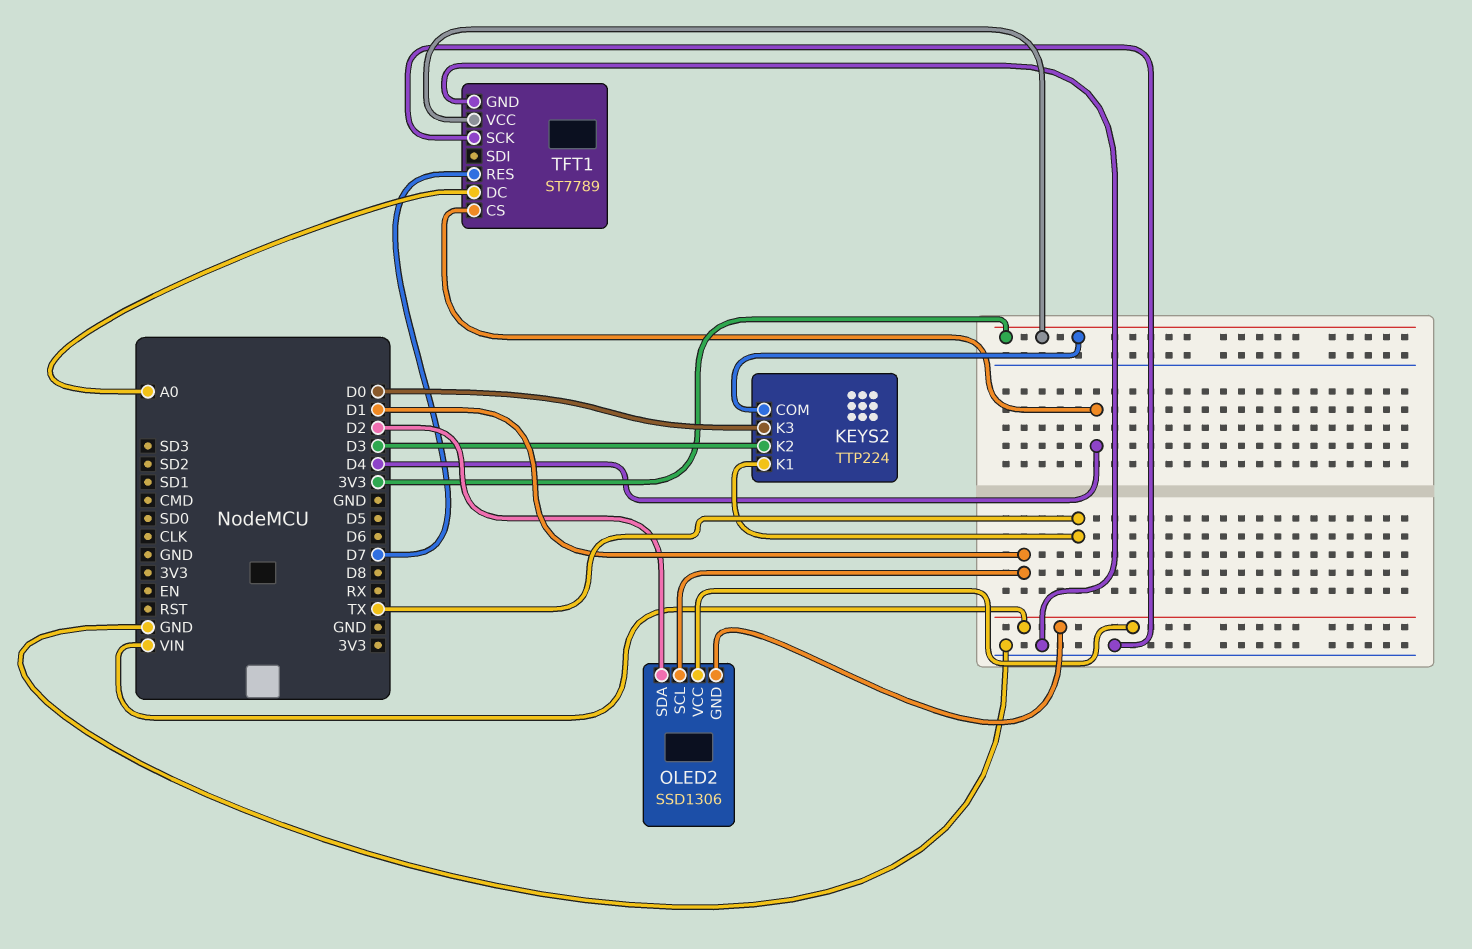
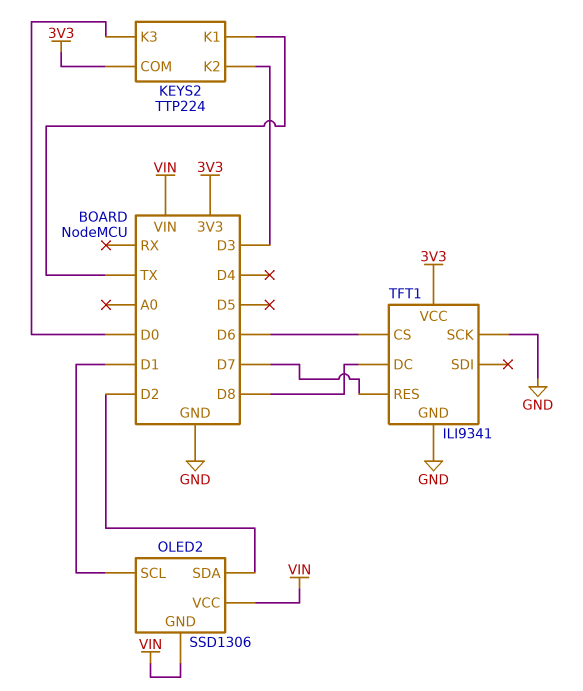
TFT1: ST7789 -> ILI9341
TFT1 pin CS: D4 -> D6
TFT1 pin DC: A0 -> D8

